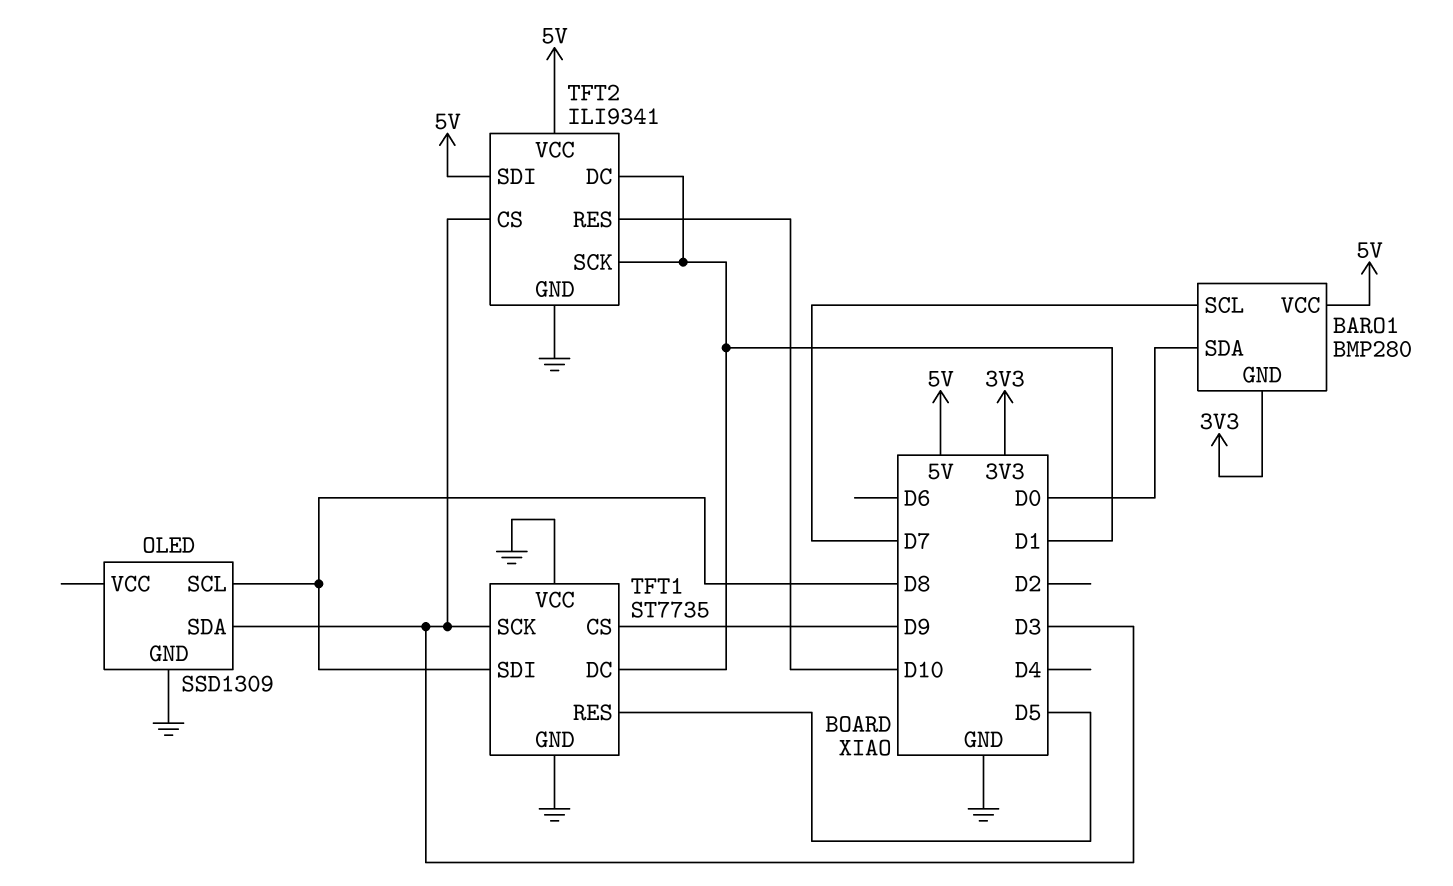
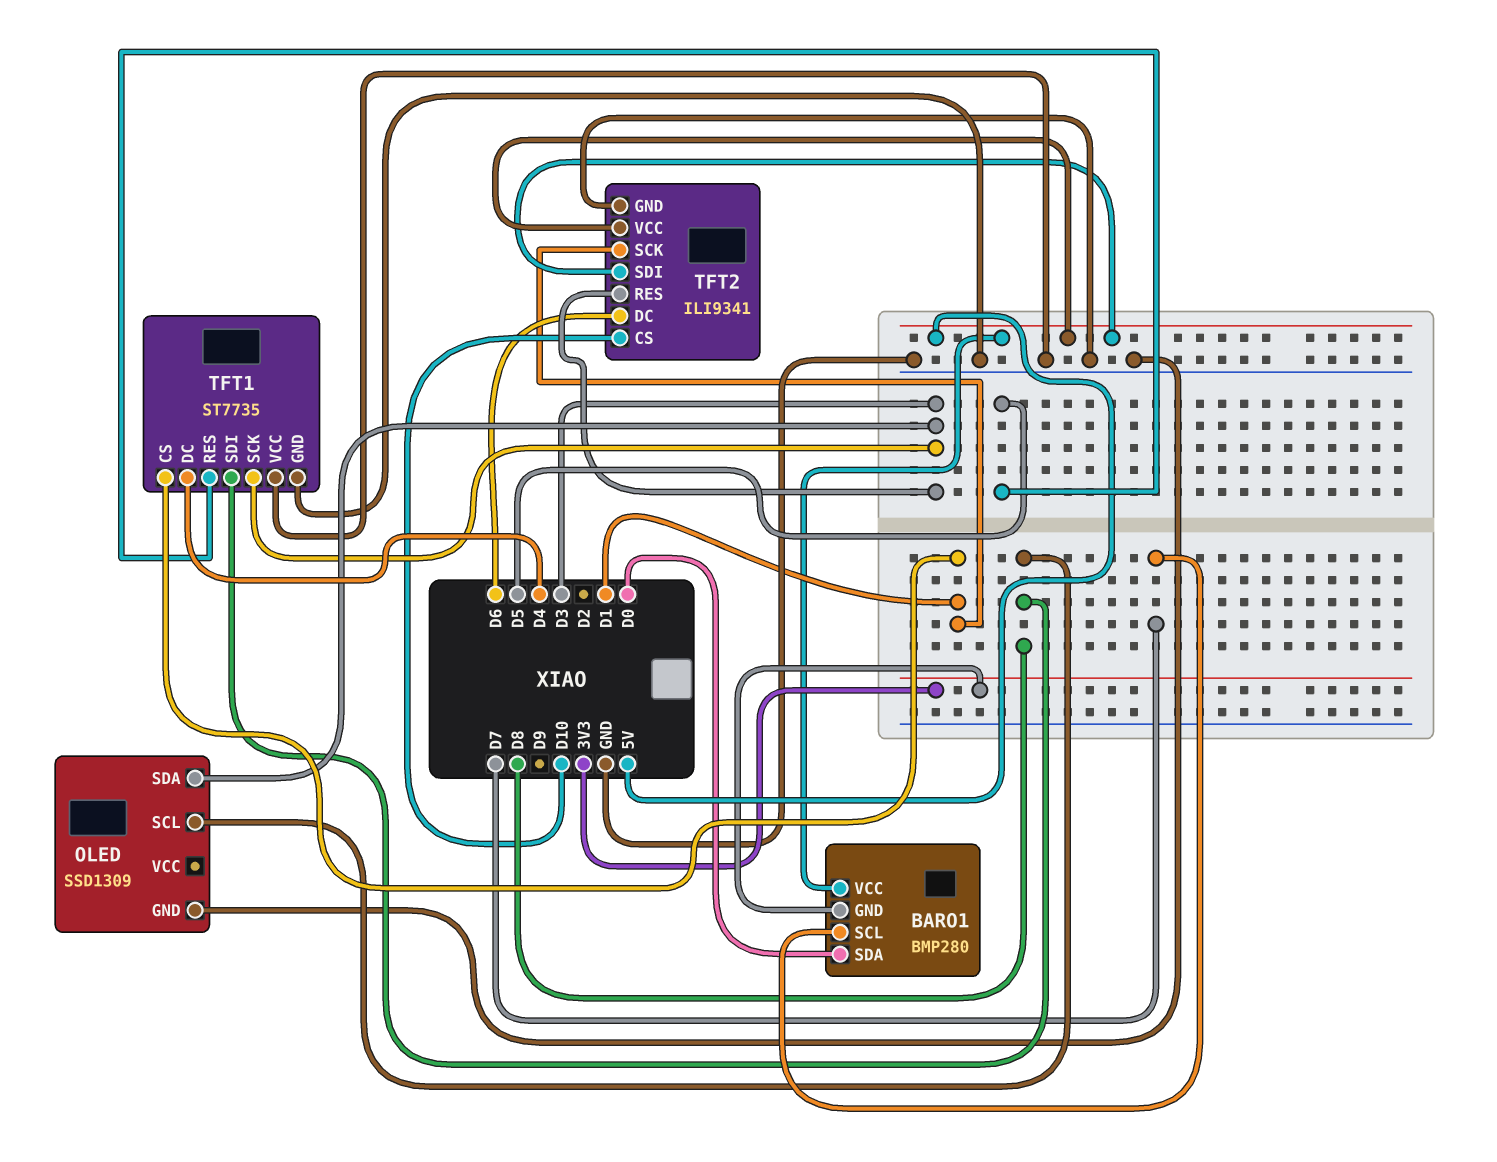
TFT1 pin CS: D9 -> D1
TFT1 pin DC: D1 -> D4
TFT2 pin CS: D3 -> D10
TFT2 pin DC: D1 -> D6
TFT2 pin RES: D10 -> D3

